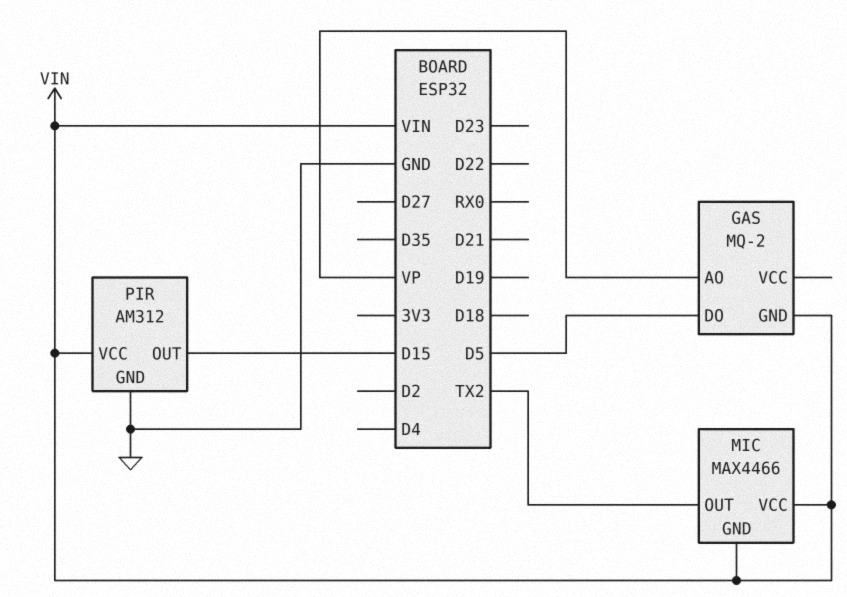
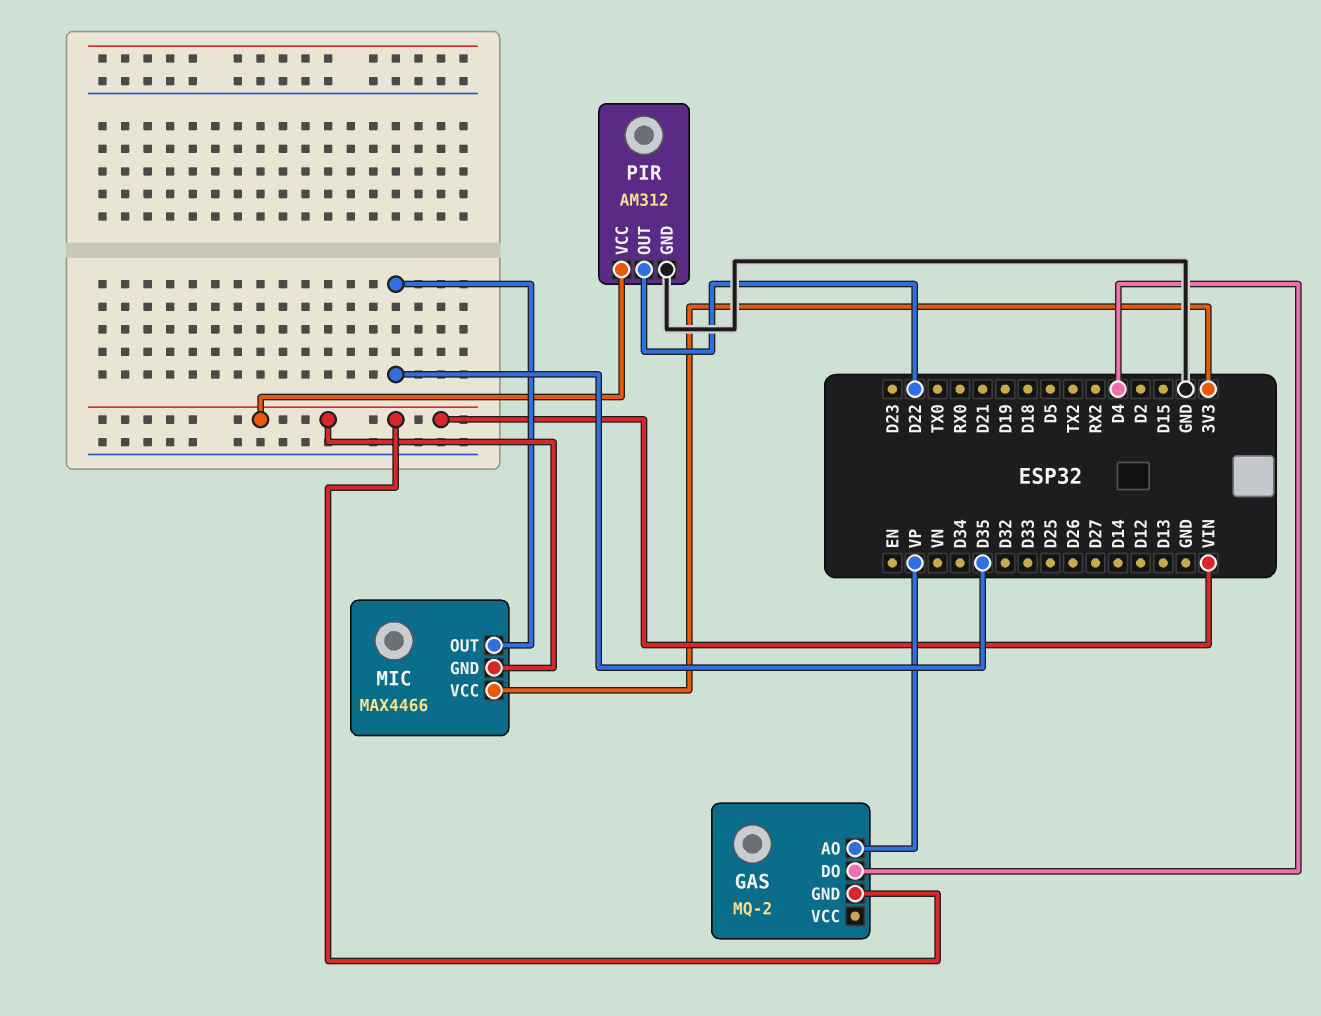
GAS pin DO: D5 -> D4
MIC pin OUT: TX2 -> D35
MIC pin VCC: VIN -> 3V3
PIR pin OUT: D15 -> D22

